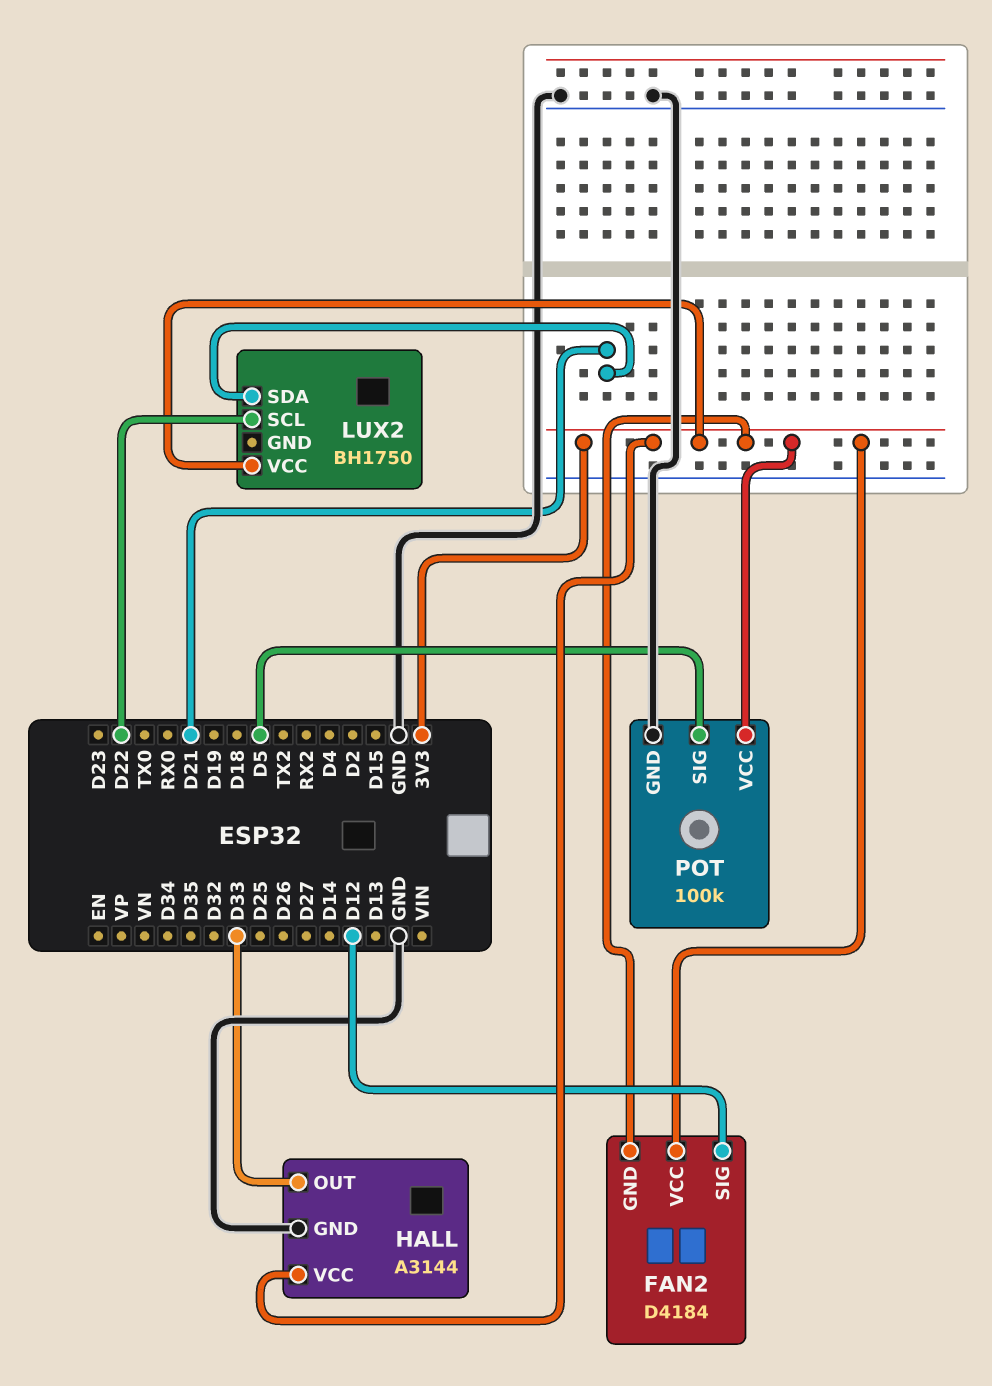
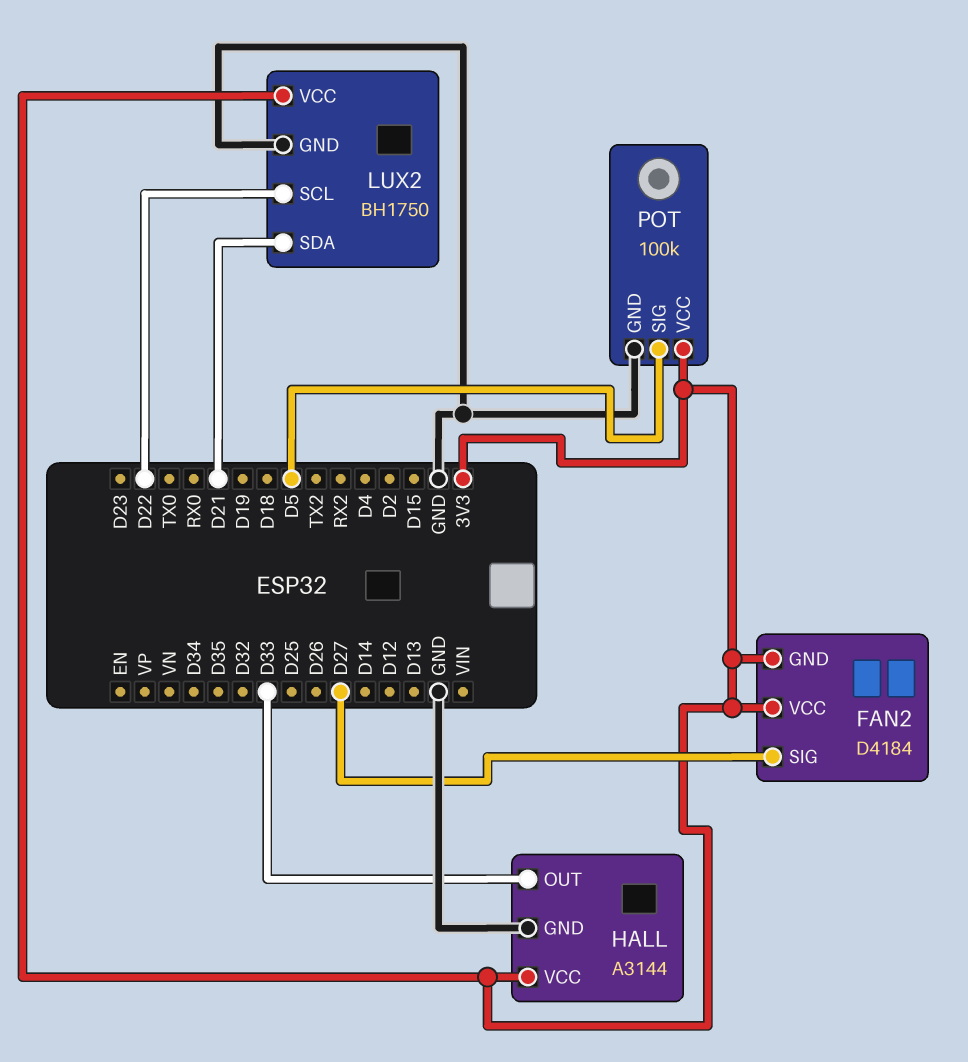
FAN2 pin SIG: D12 -> D27
LUX2 pin GND: none -> GND

